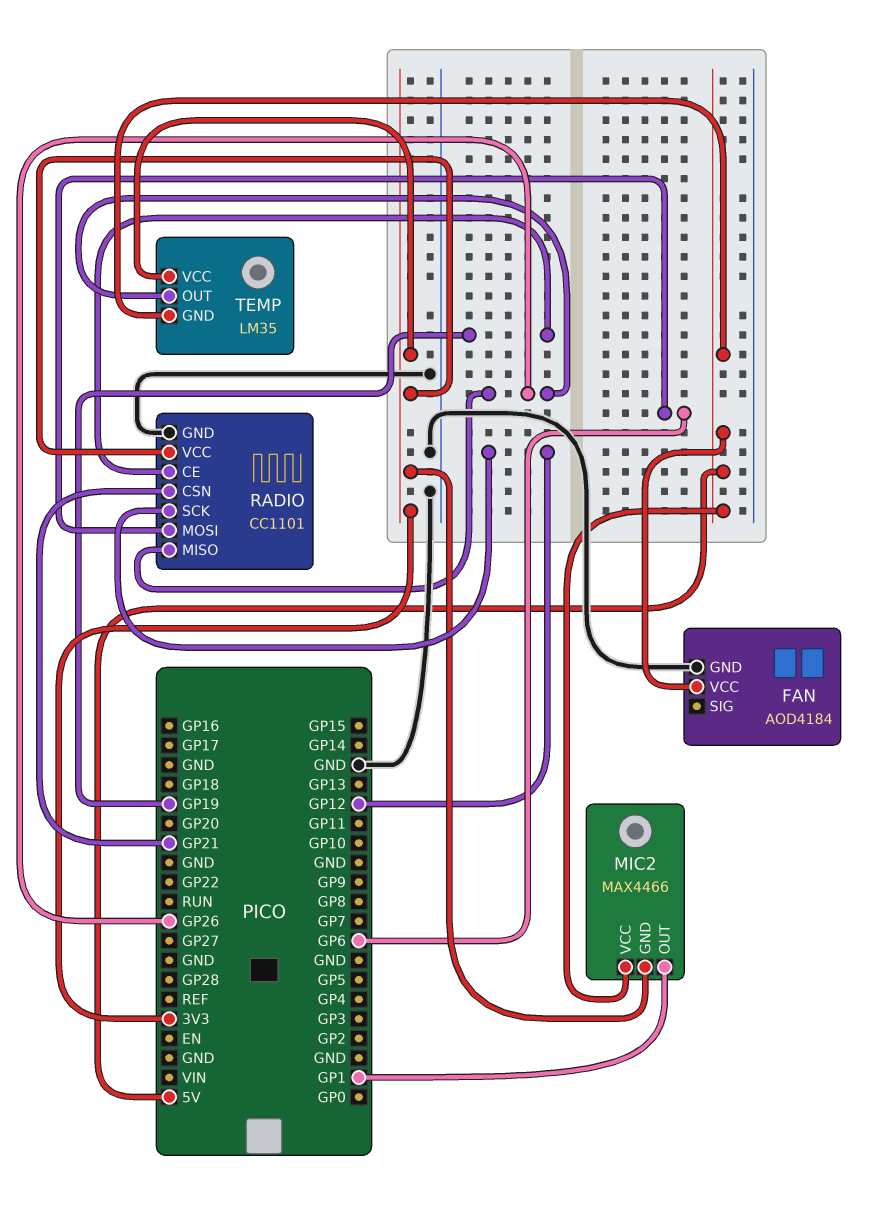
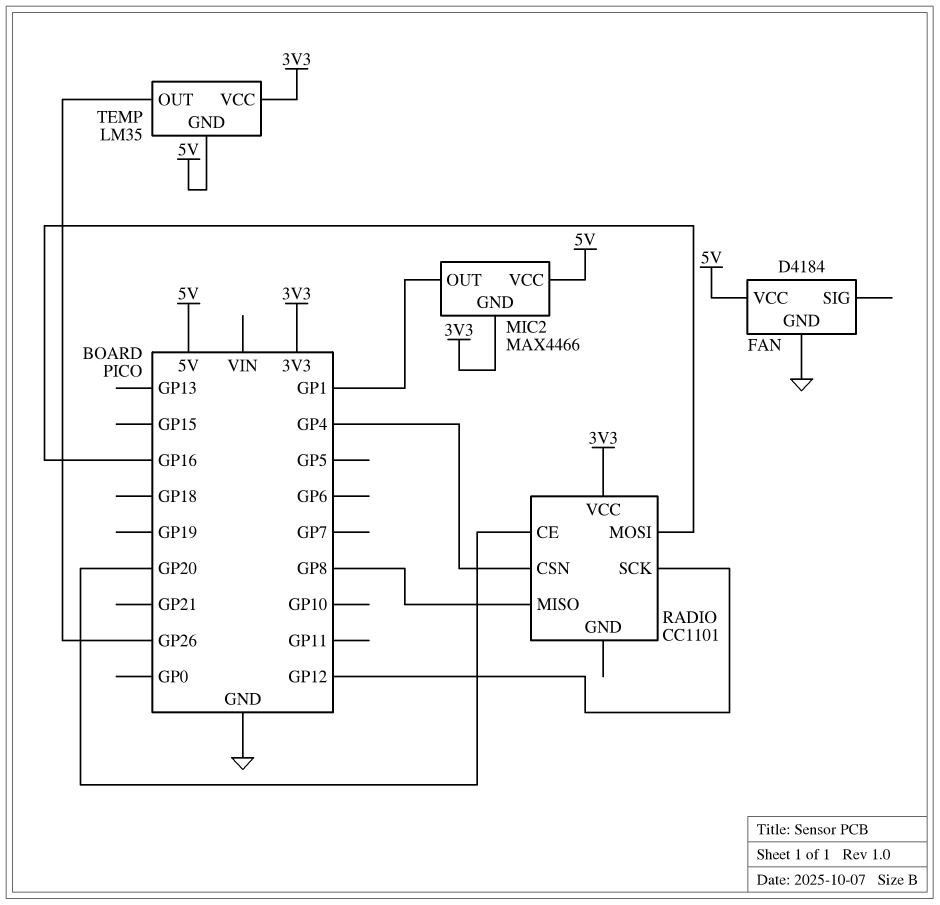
FAN: AOD4184 -> D4184
RADIO pin CE: GP19 -> GP20
RADIO pin CSN: GP21 -> GP4
RADIO pin GND: GND -> none
RADIO pin MISO: GP26 -> GP8
RADIO pin MOSI: GP6 -> GP16

